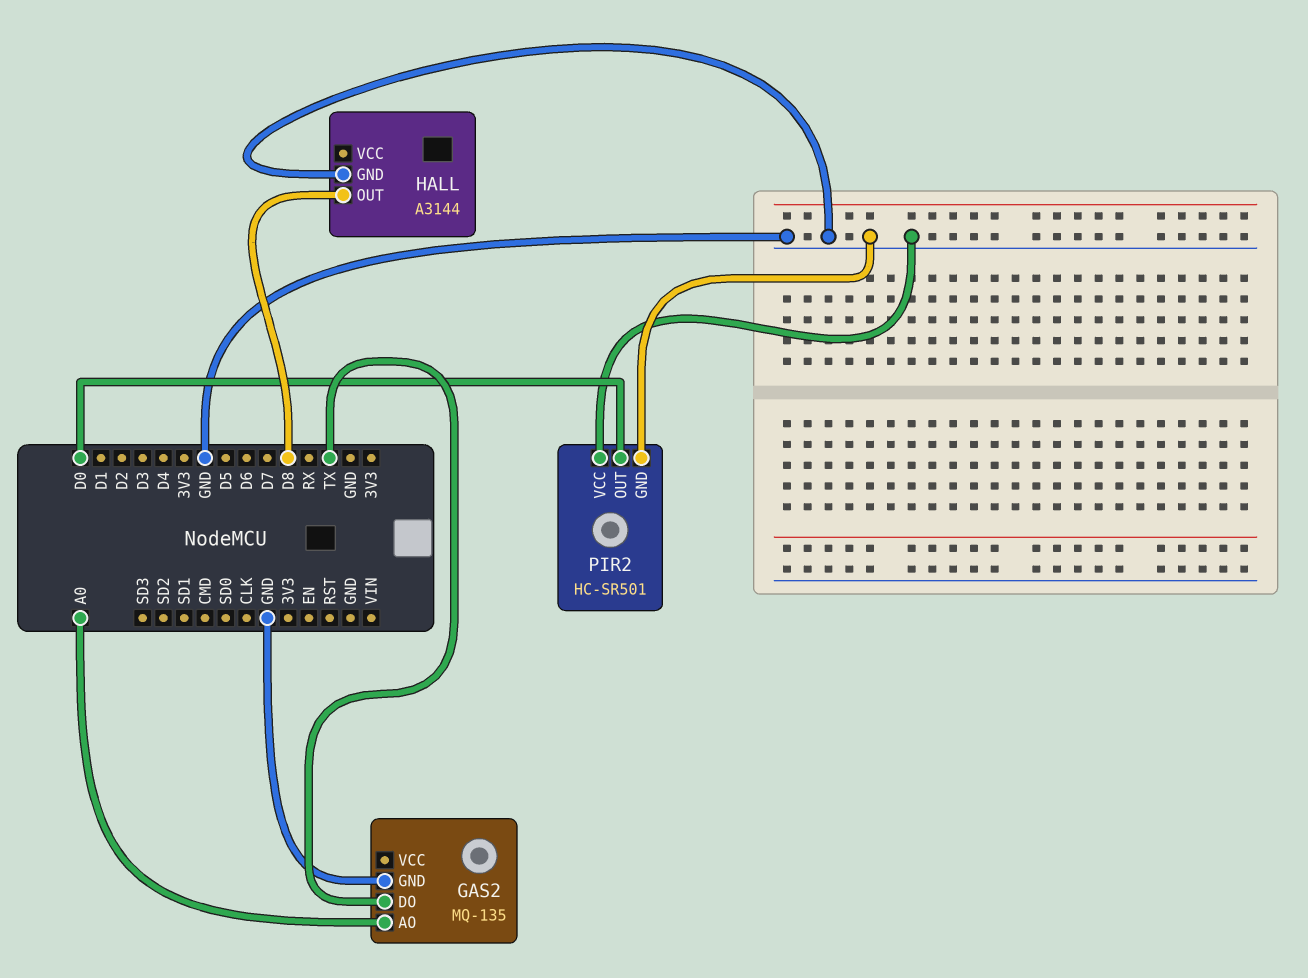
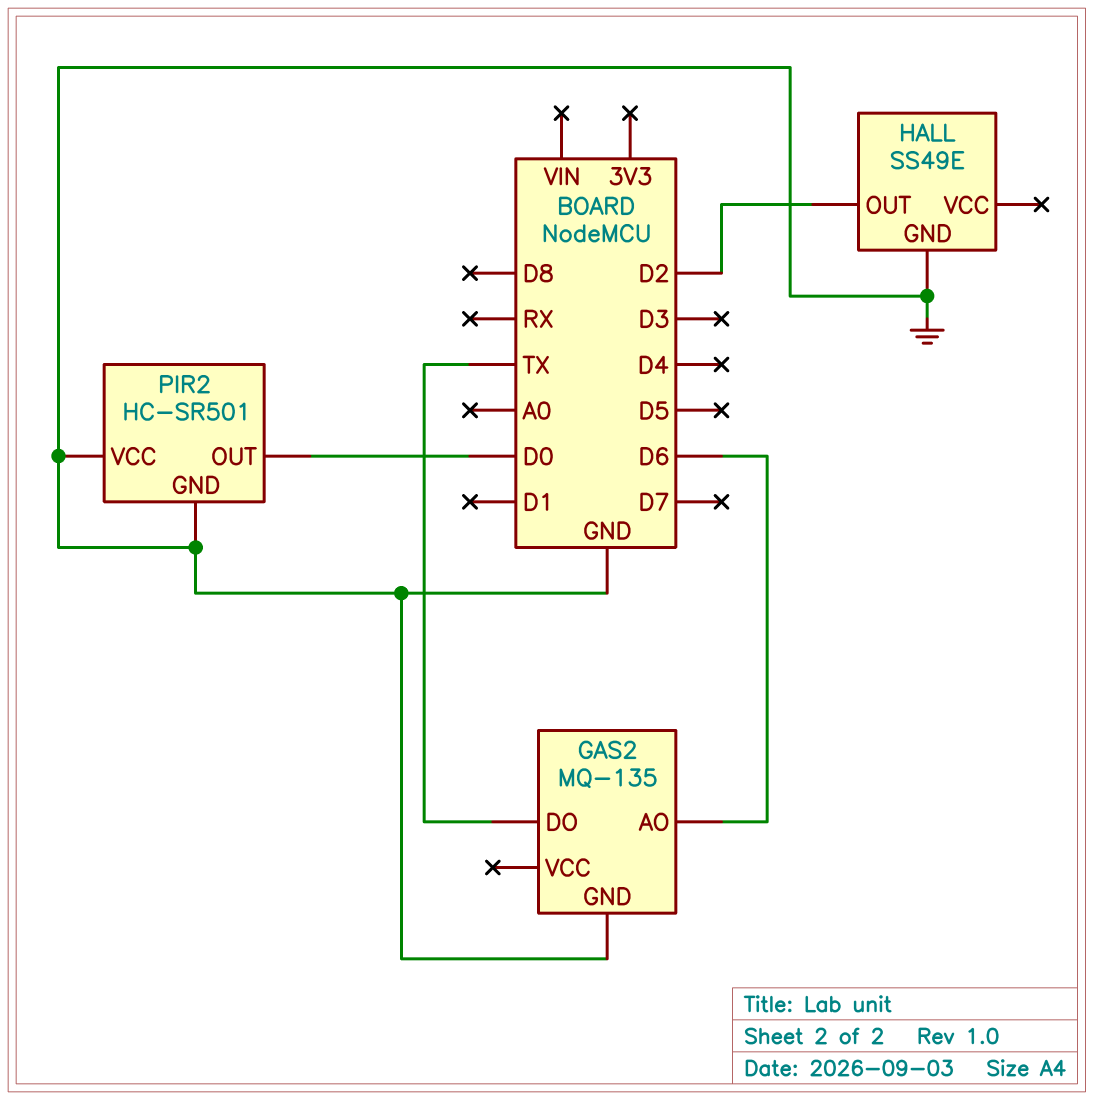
GAS2 pin AO: A0 -> D6
HALL: A3144 -> SS49E
HALL pin OUT: D8 -> D2

